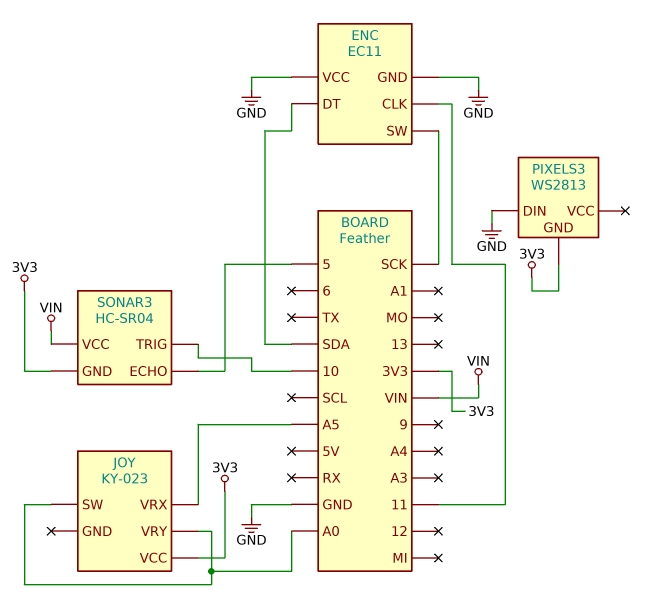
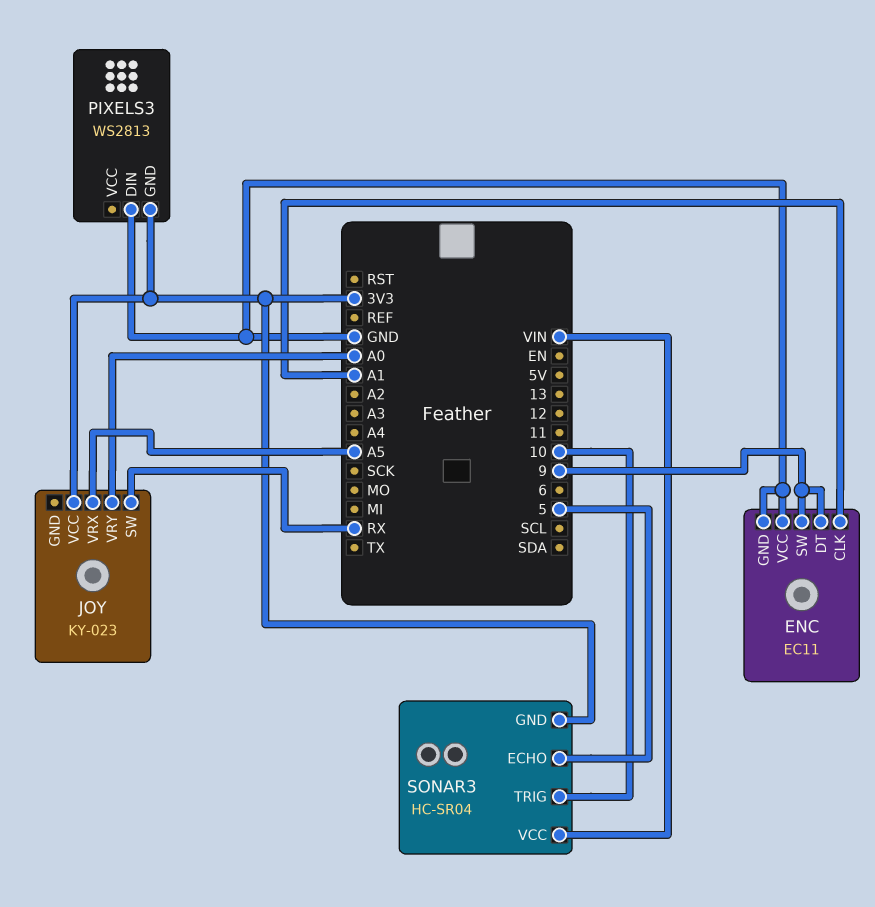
ENC pin CLK: 11 -> A1
ENC pin DT: SDA -> 9
ENC pin SW: SCK -> 9
JOY pin SW: A0 -> RX

